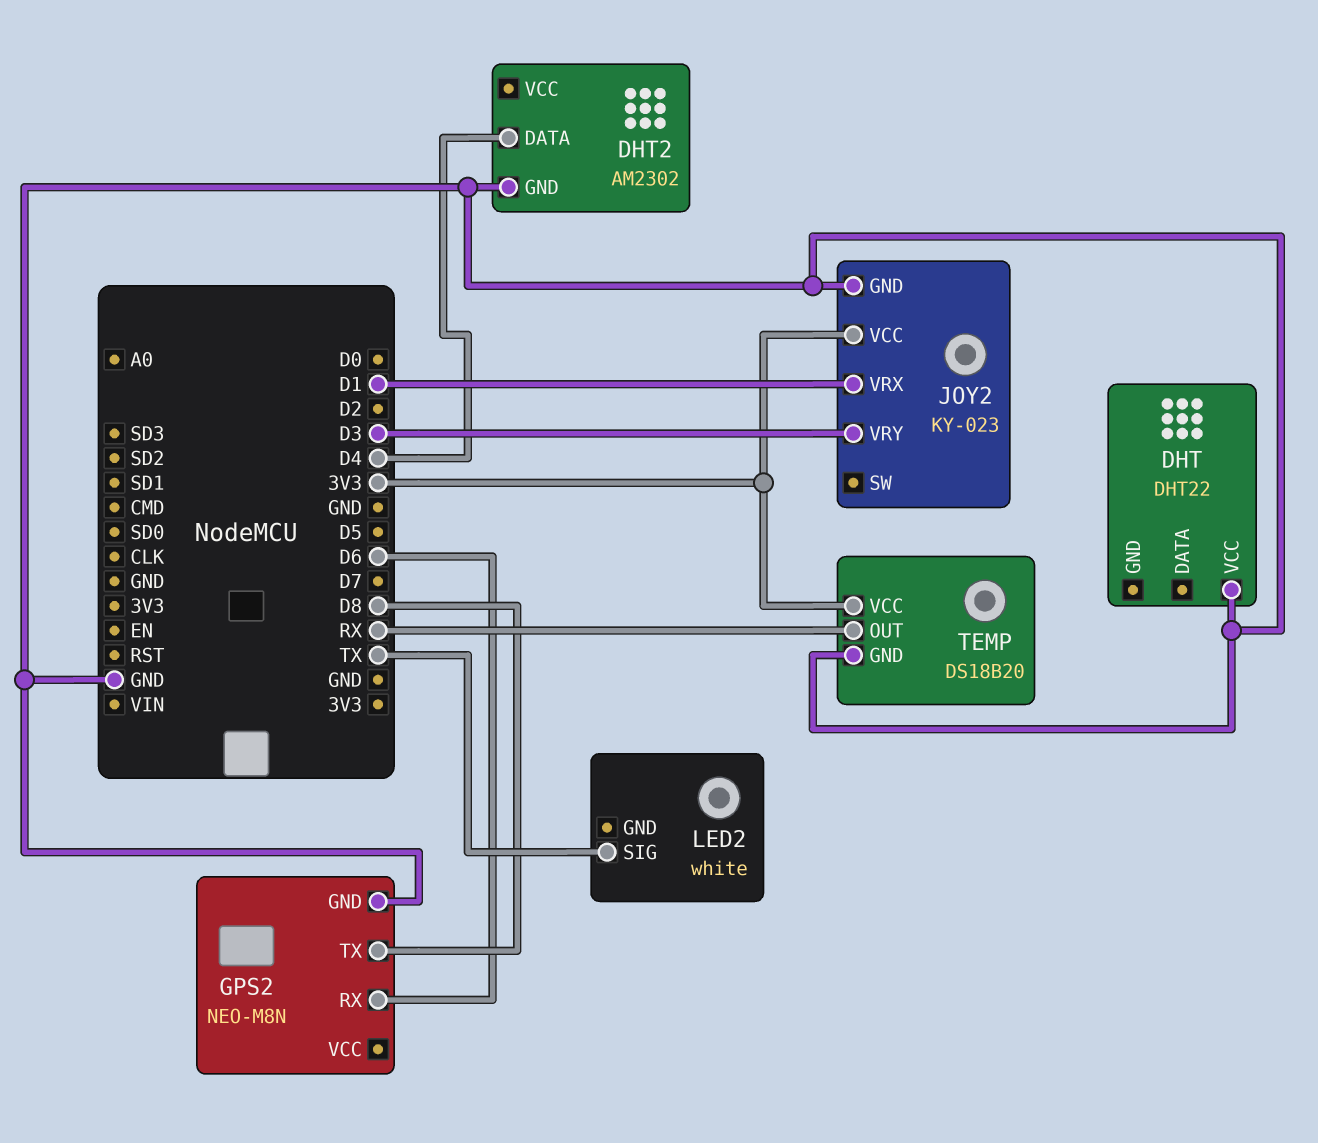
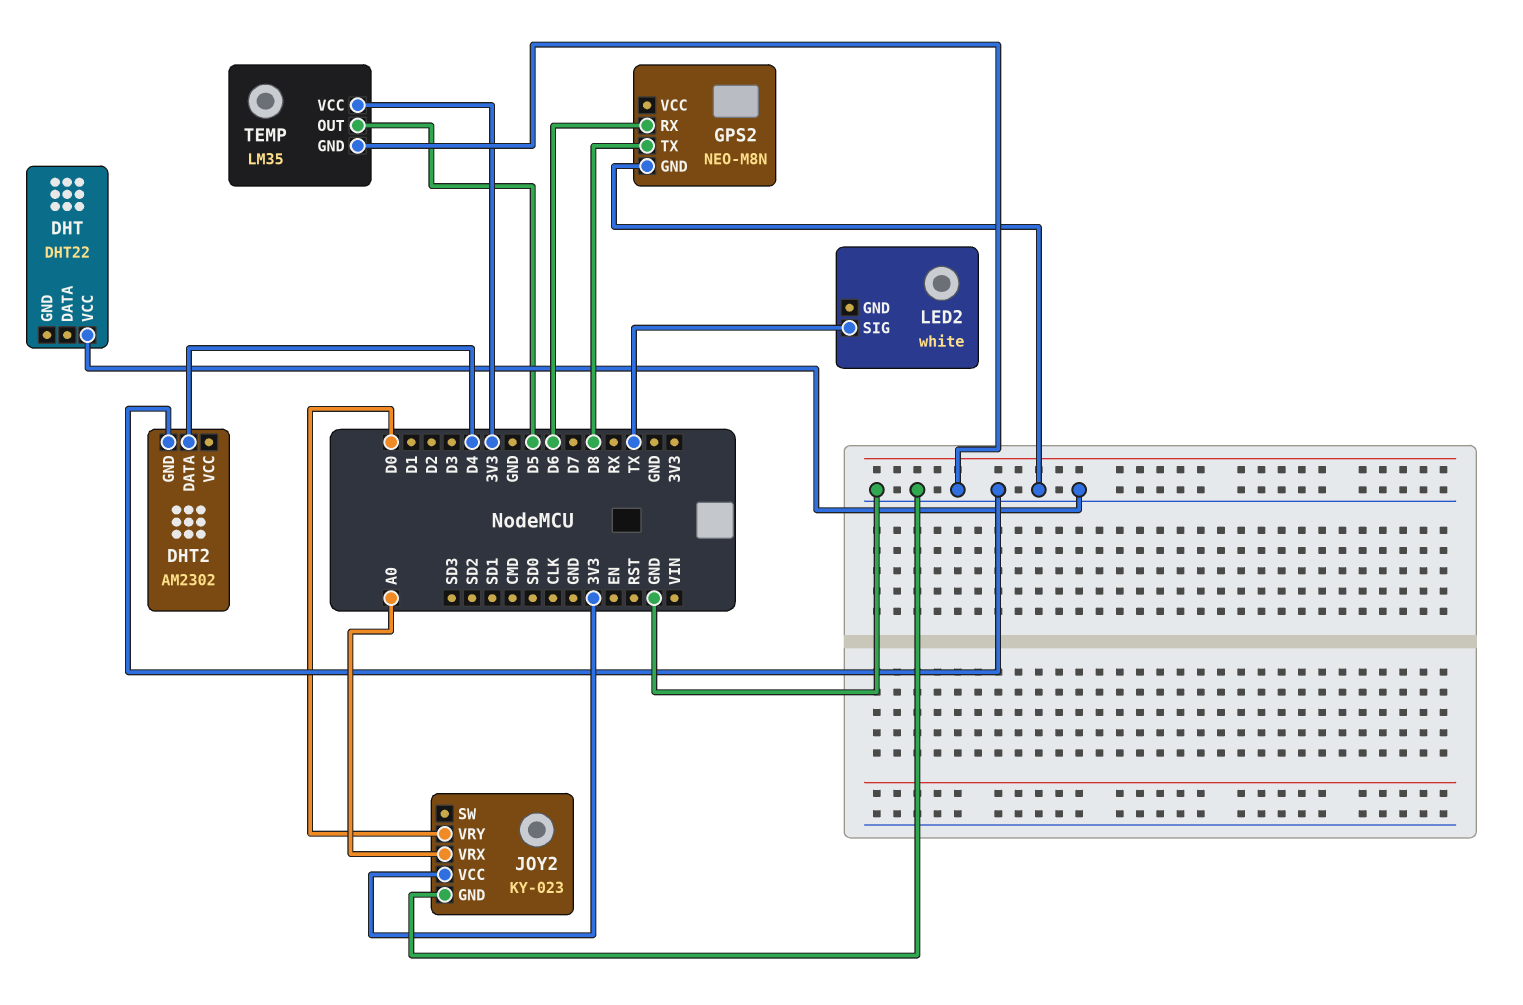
JOY2 pin VRX: D1 -> A0
JOY2 pin VRY: D3 -> D0
TEMP: DS18B20 -> LM35
TEMP pin OUT: RX -> D5

